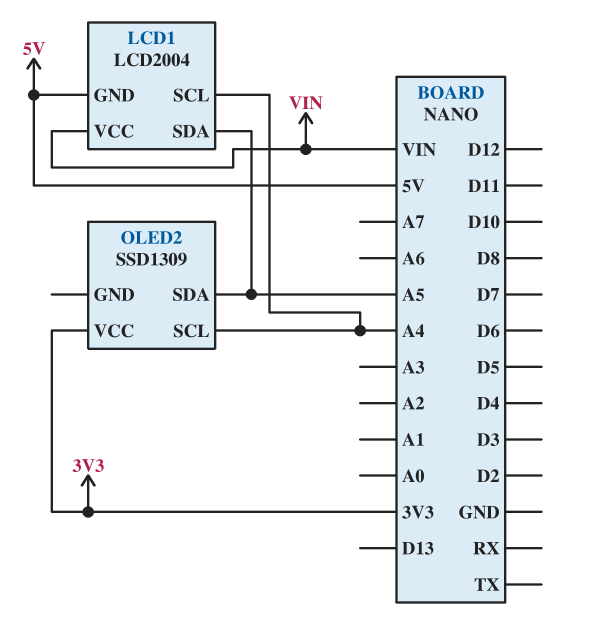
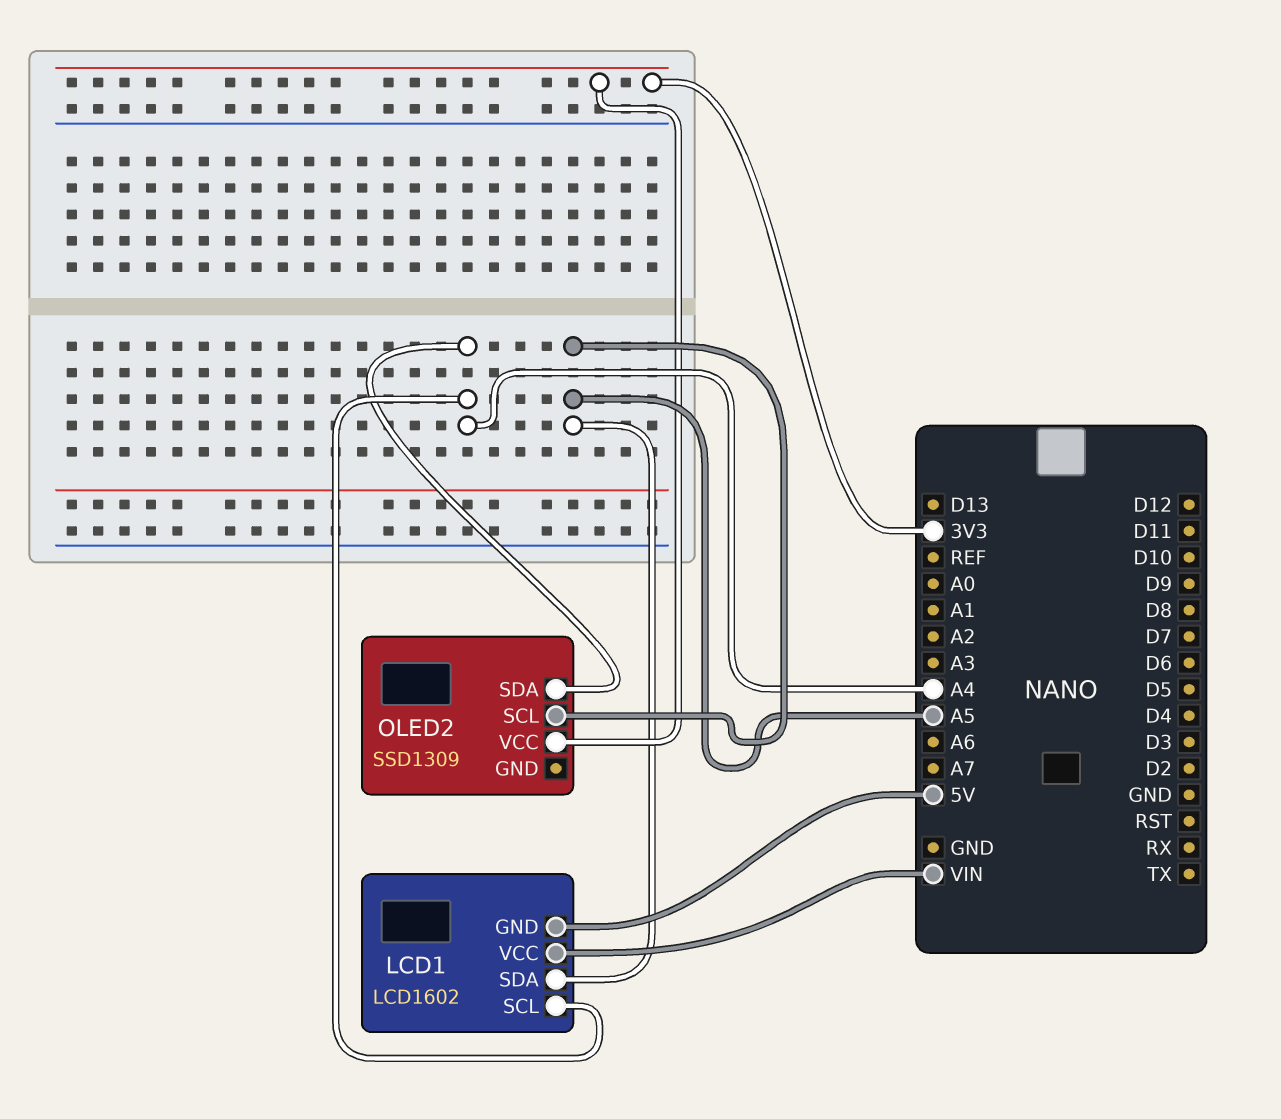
LCD1: LCD2004 -> LCD1602
OLED2 pin SCL: A4 -> A5
OLED2 pin SDA: A5 -> A4

